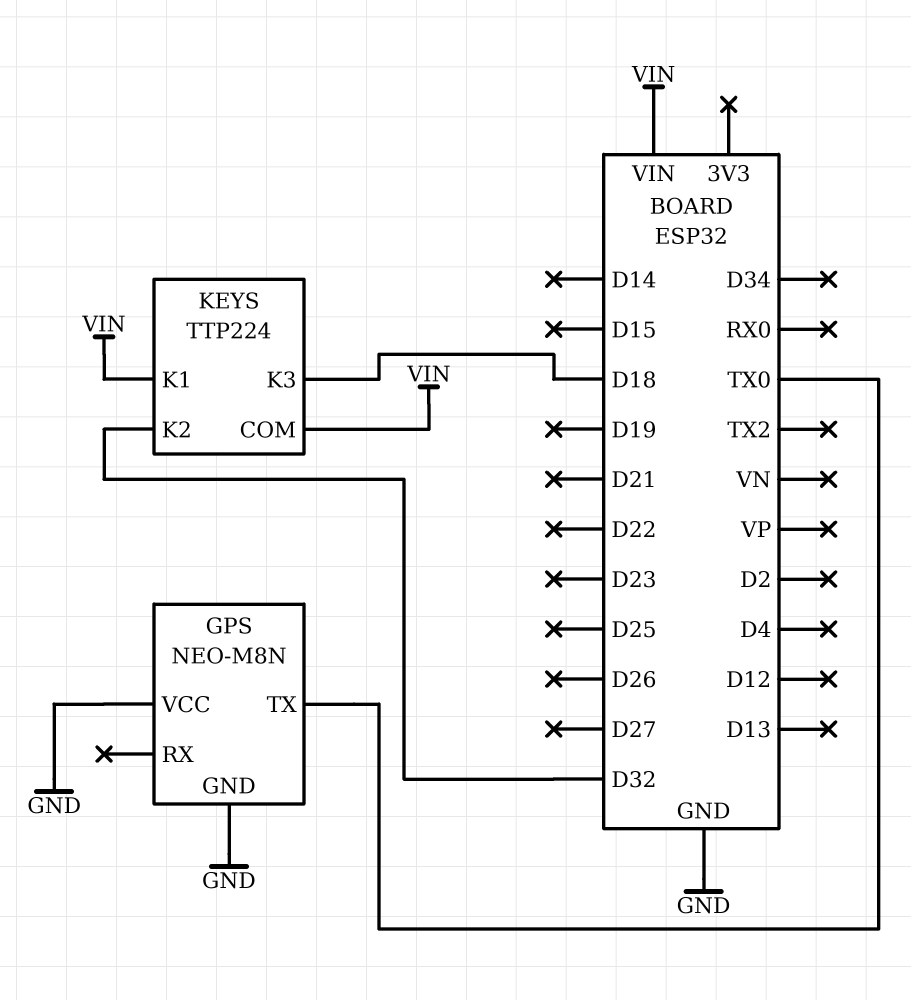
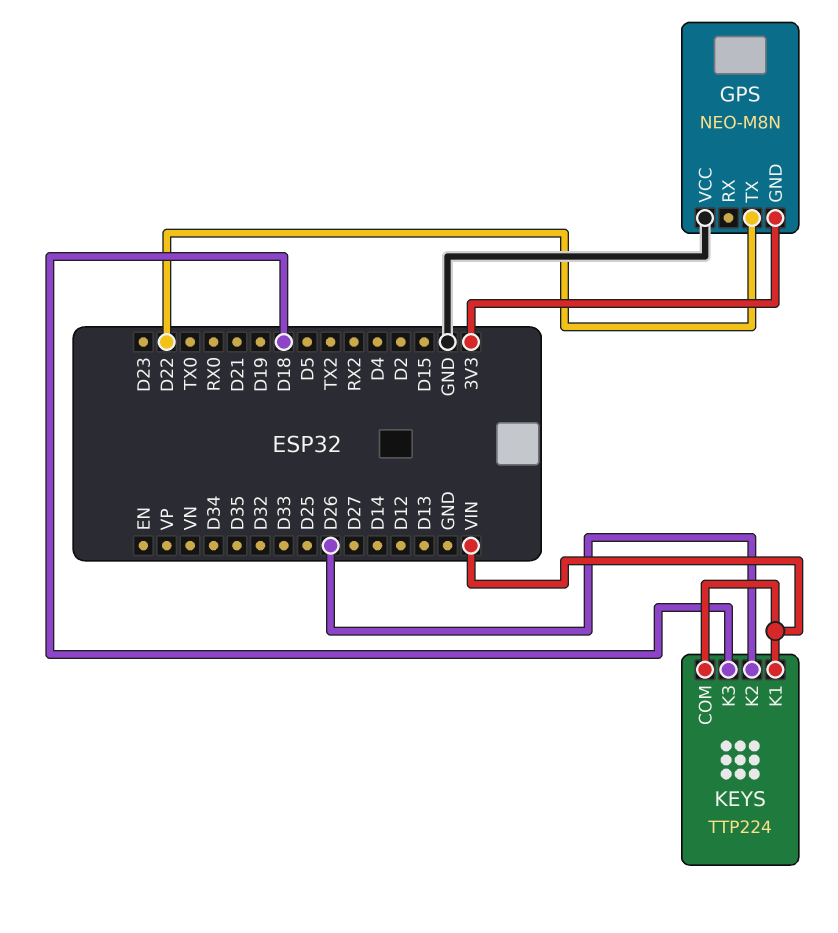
GPS pin GND: GND -> 3V3
GPS pin TX: TX0 -> D22
KEYS pin K2: D32 -> D26

